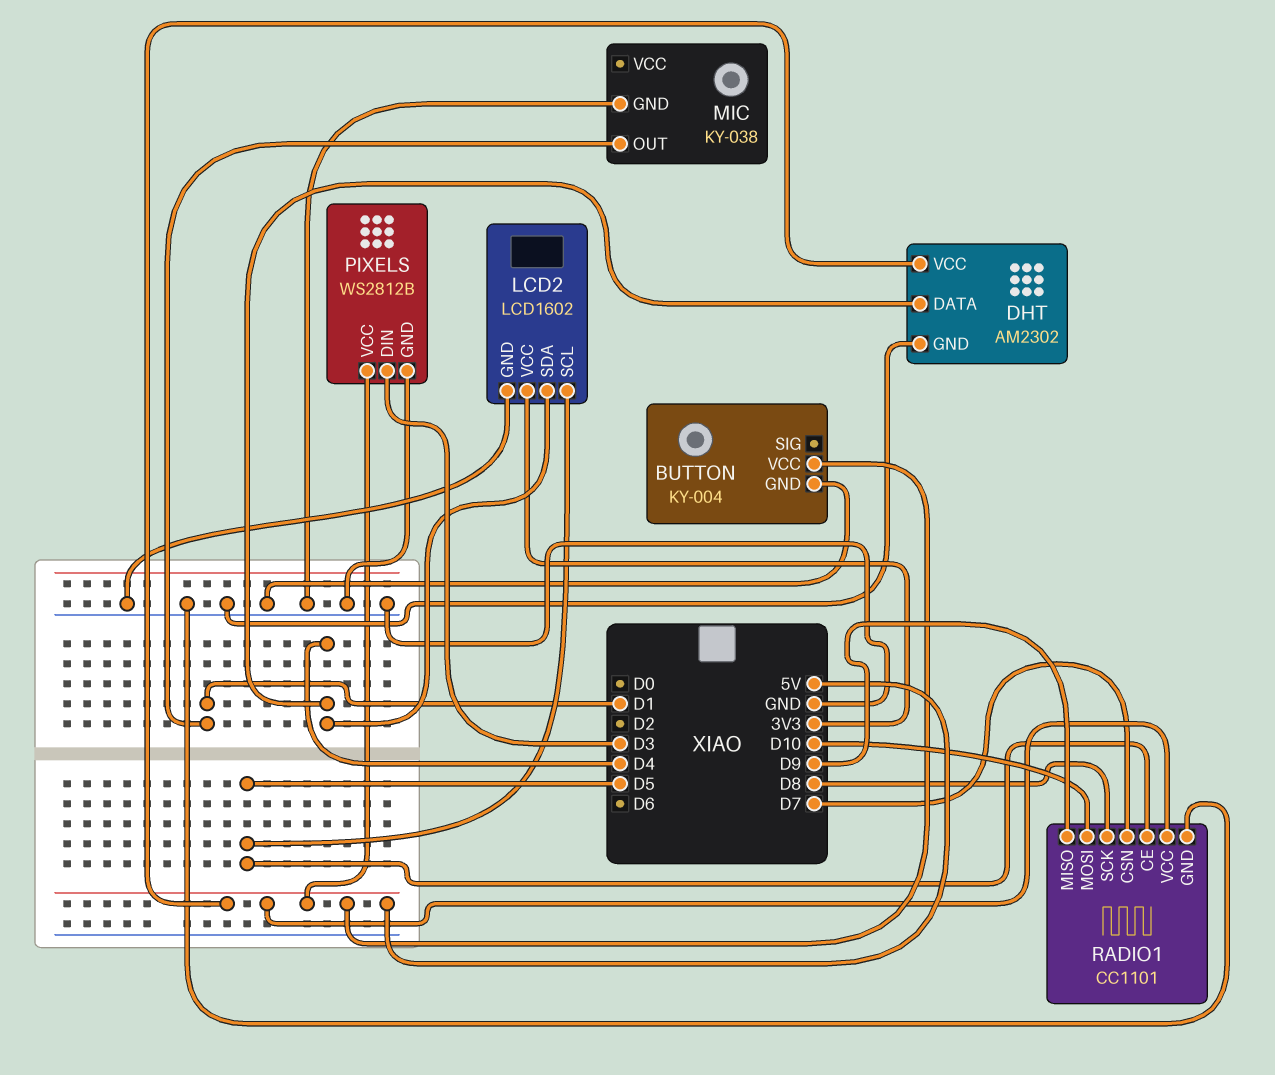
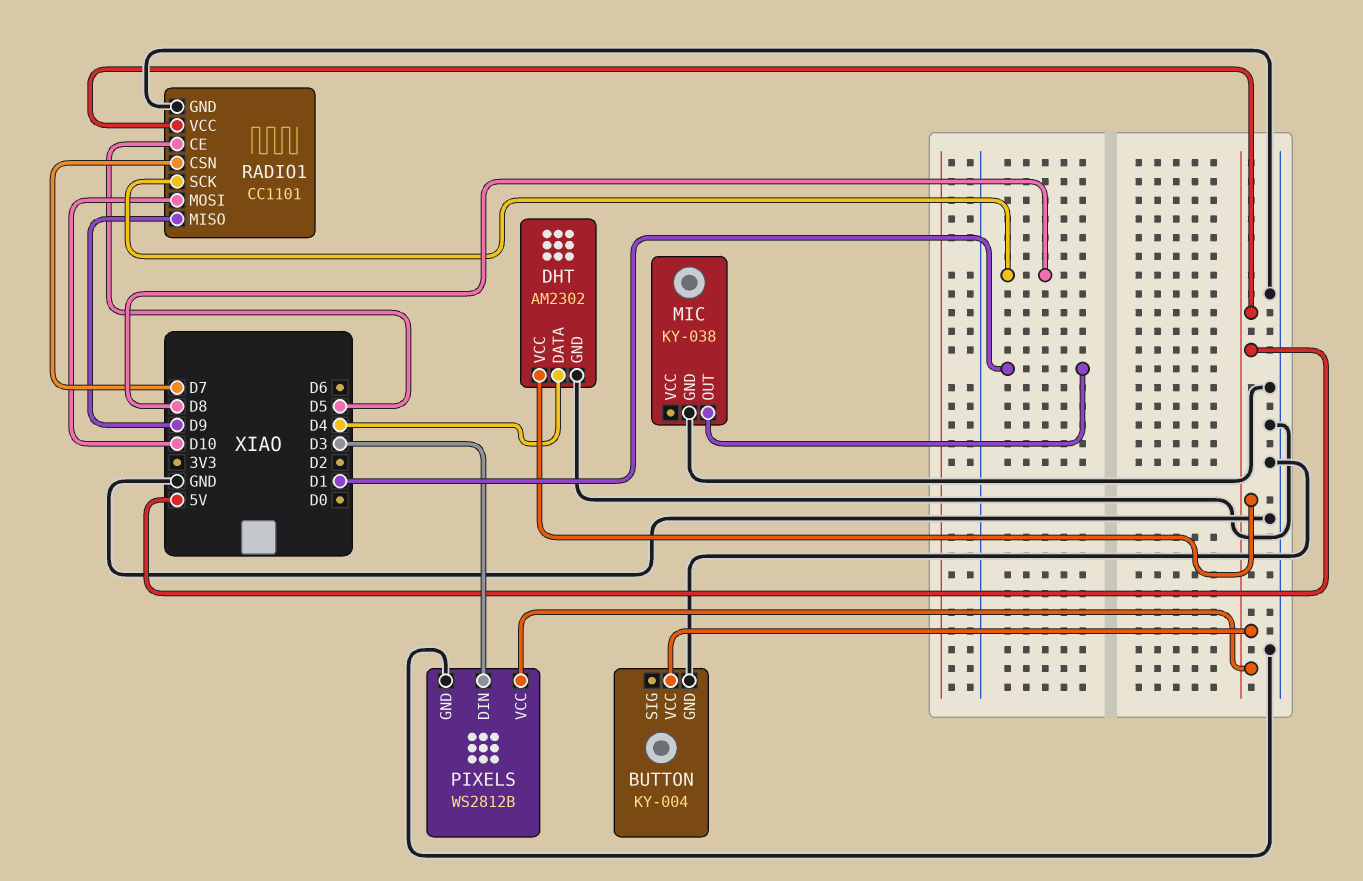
LCD2: LCD1602 -> none
LCD2 pin GND: GND -> none
LCD2 pin SCL: D5 -> none
LCD2 pin SDA: D4 -> none
LCD2 pin VCC: 3V3 -> none

